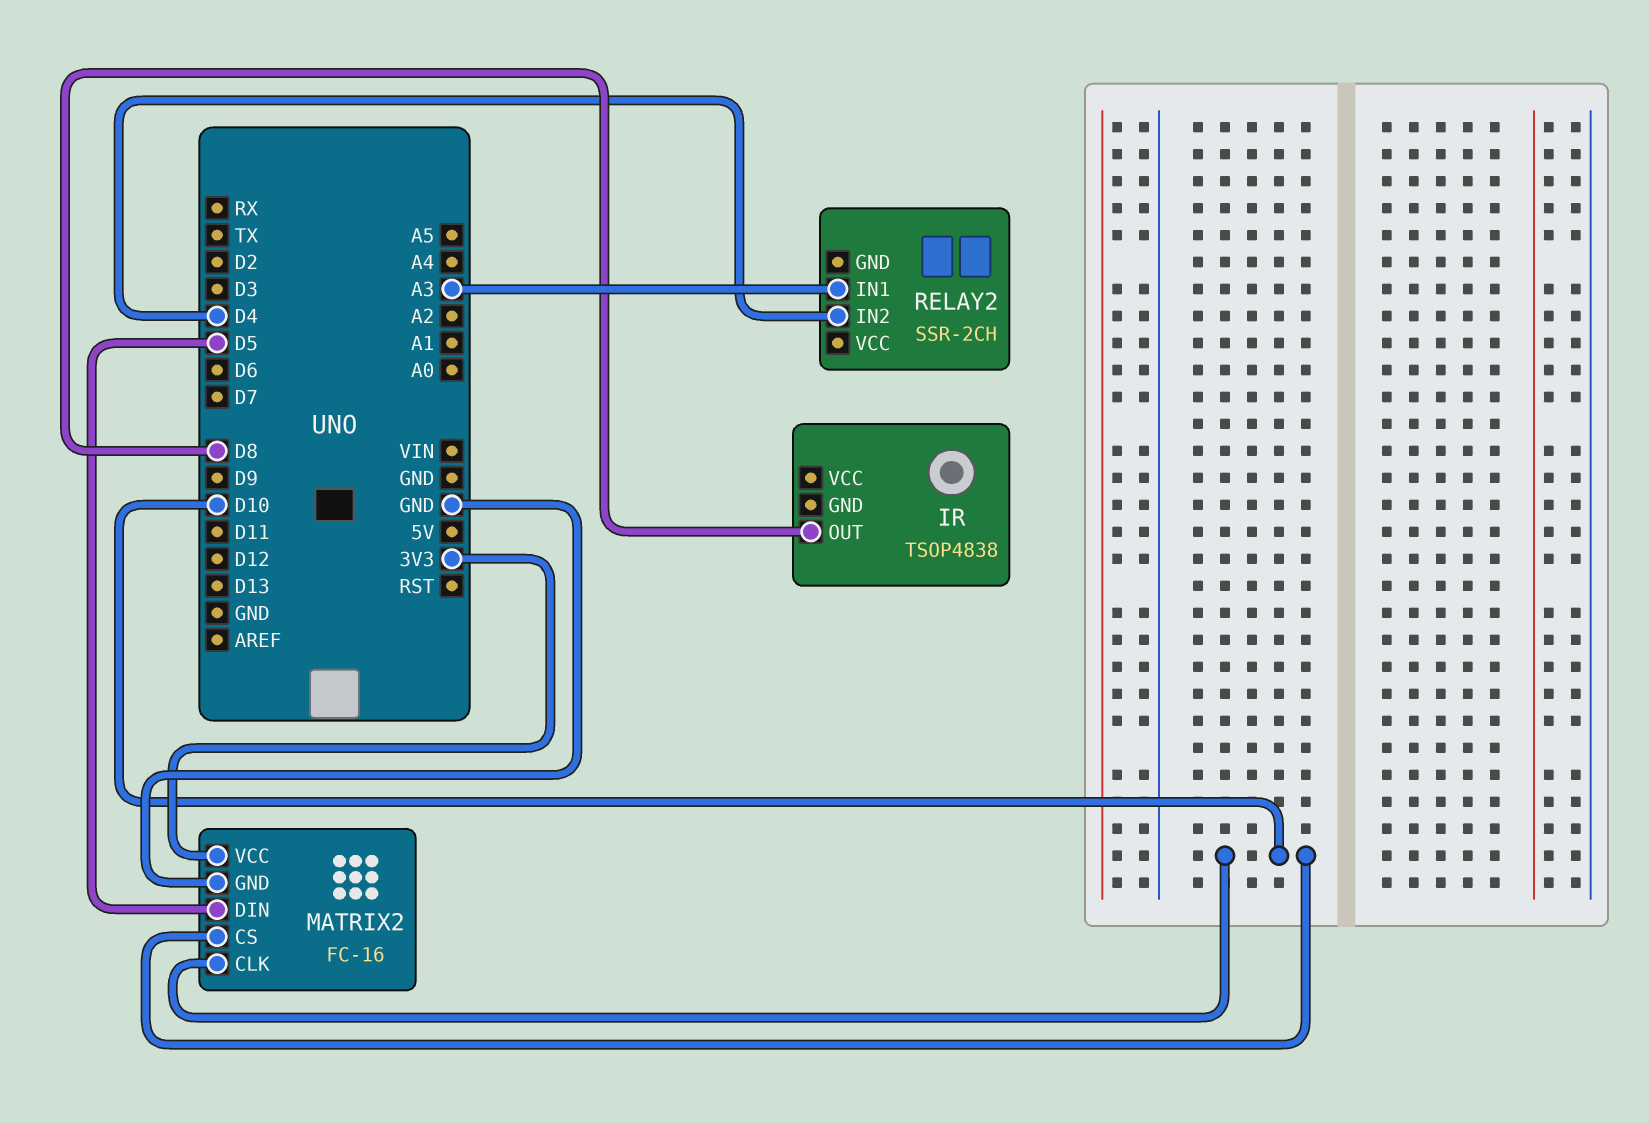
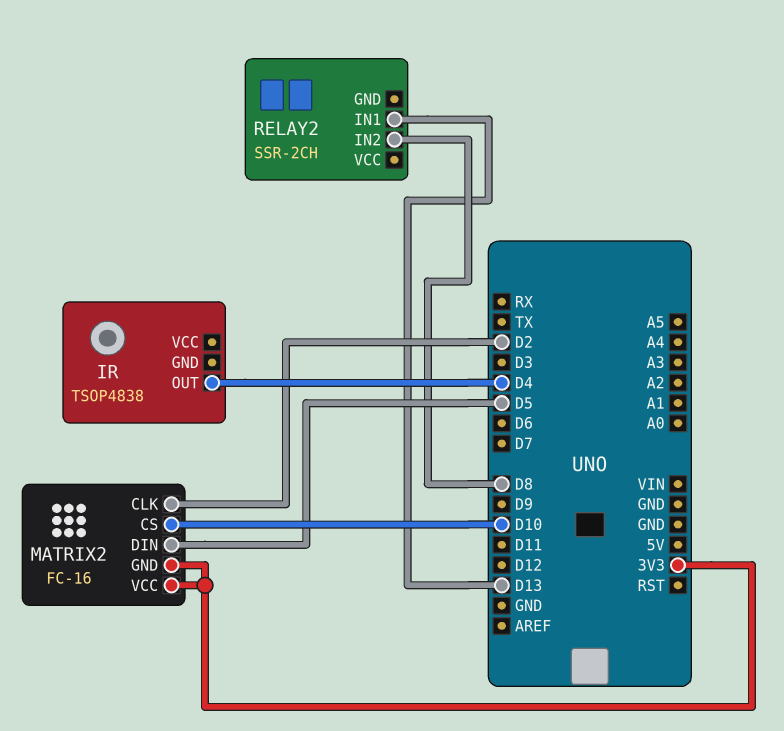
IR pin OUT: D8 -> D4
MATRIX2 pin CLK: D10 -> D2
MATRIX2 pin GND: GND -> 3V3
RELAY2 pin IN1: A3 -> D13
RELAY2 pin IN2: D4 -> D8

